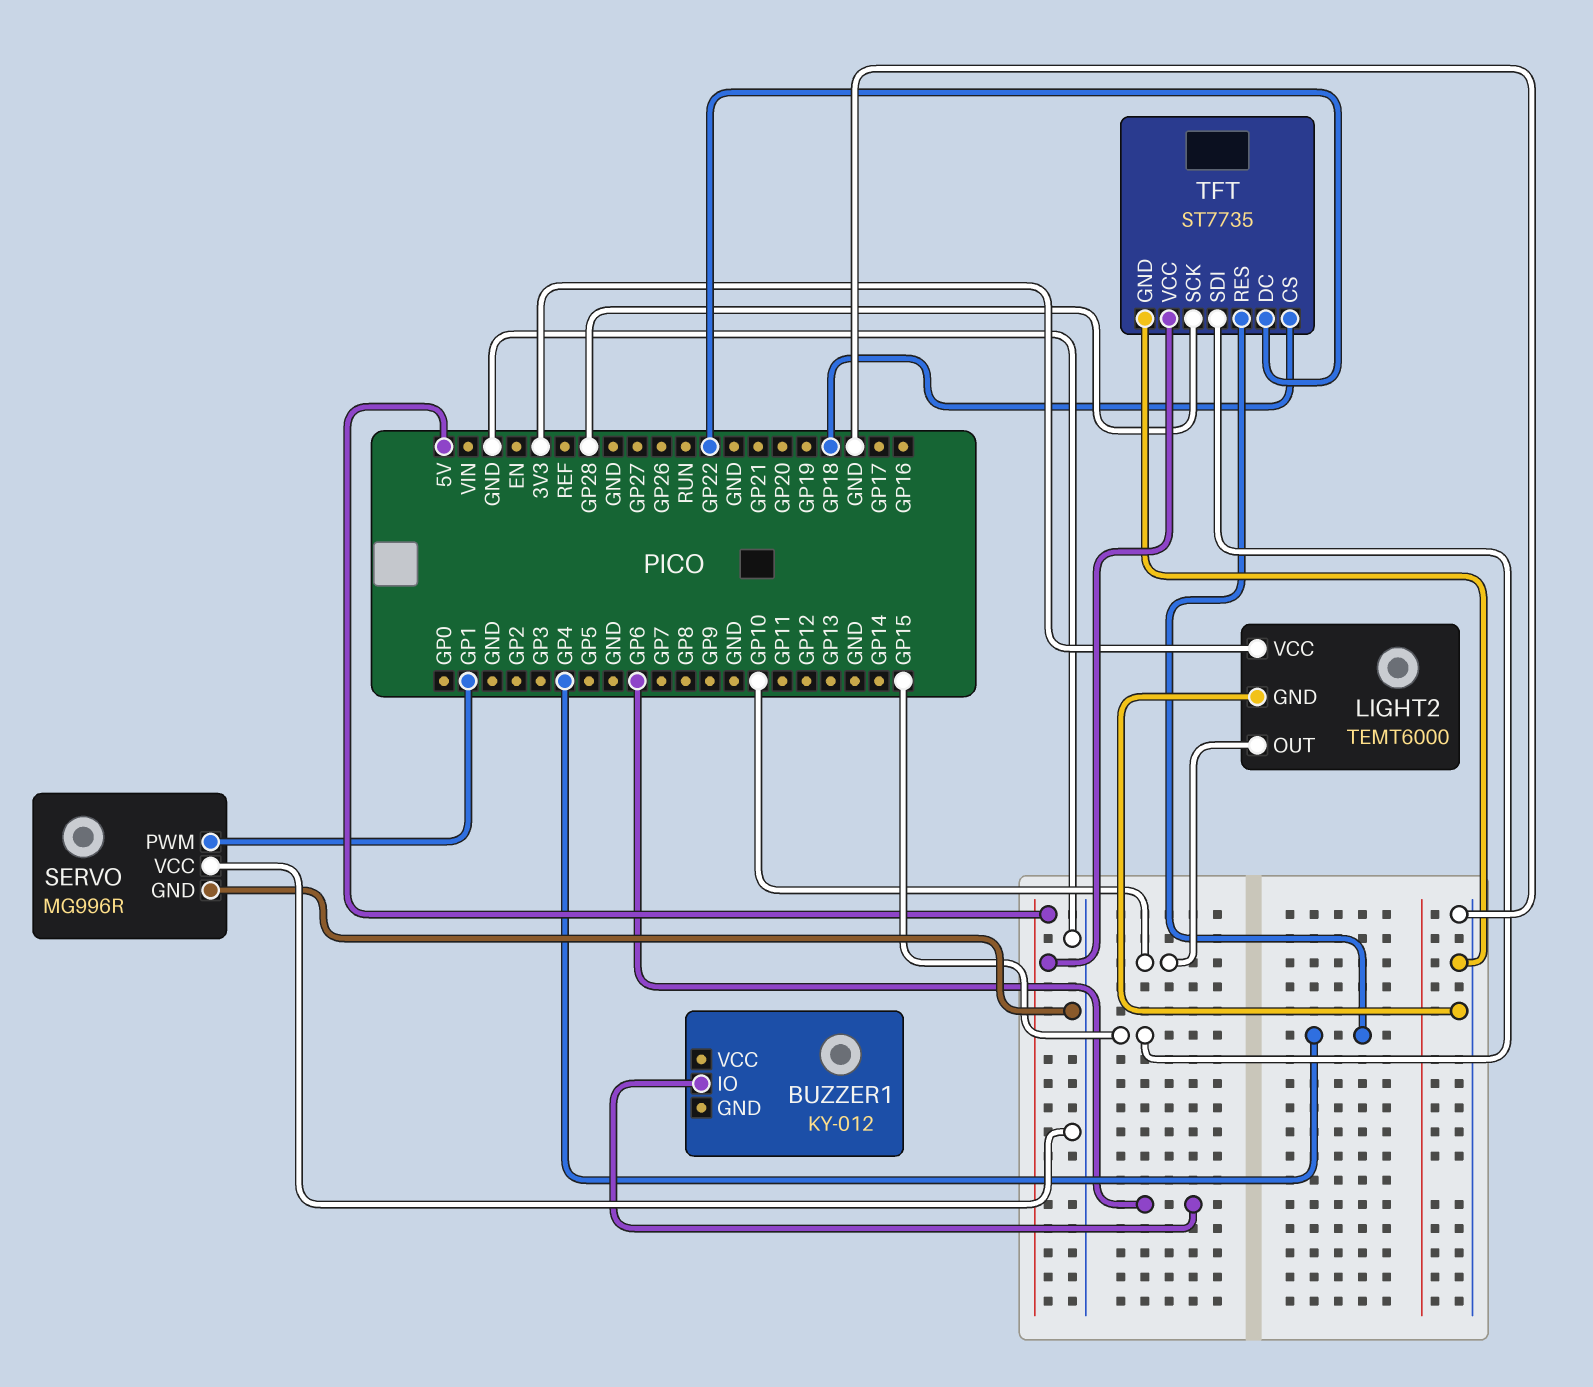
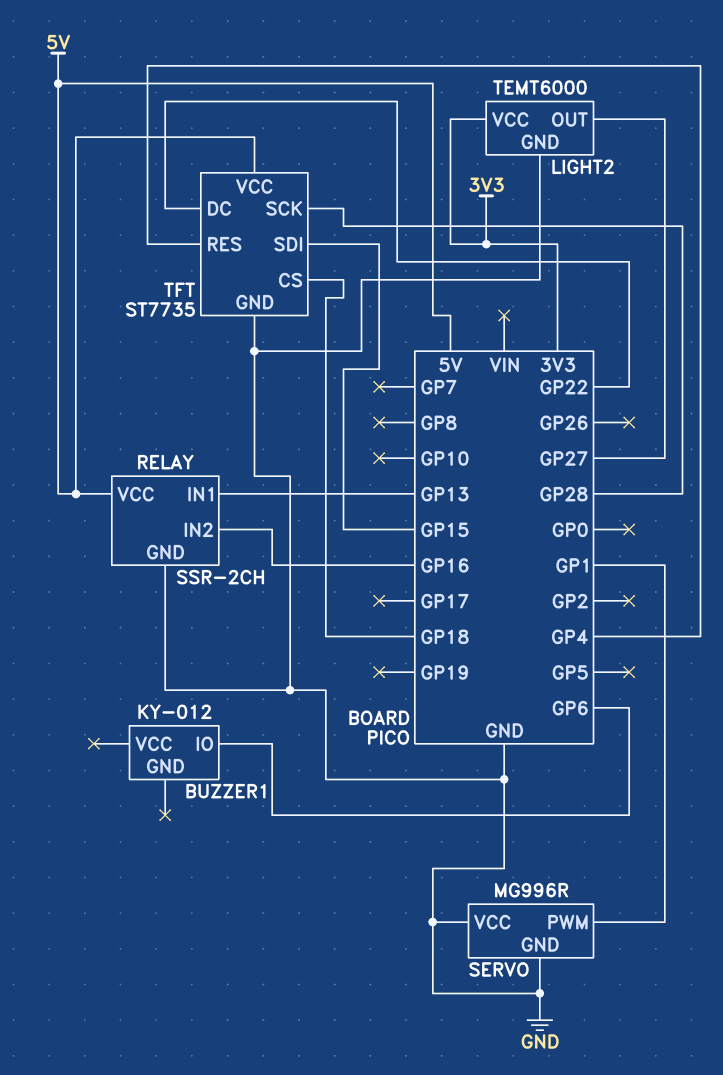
LIGHT2 pin OUT: GP10 -> GP27
RELAY: none -> SSR-2CH
RELAY pin GND: none -> GND
RELAY pin IN1: none -> GP13
RELAY pin IN2: none -> GP16
RELAY pin VCC: none -> 5V

